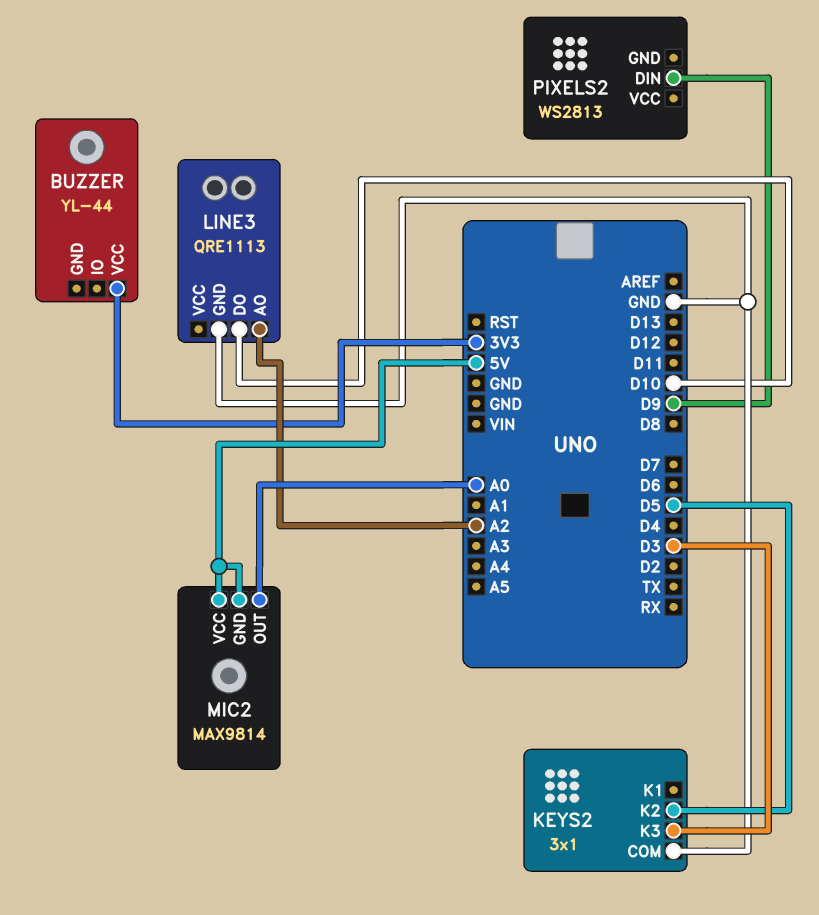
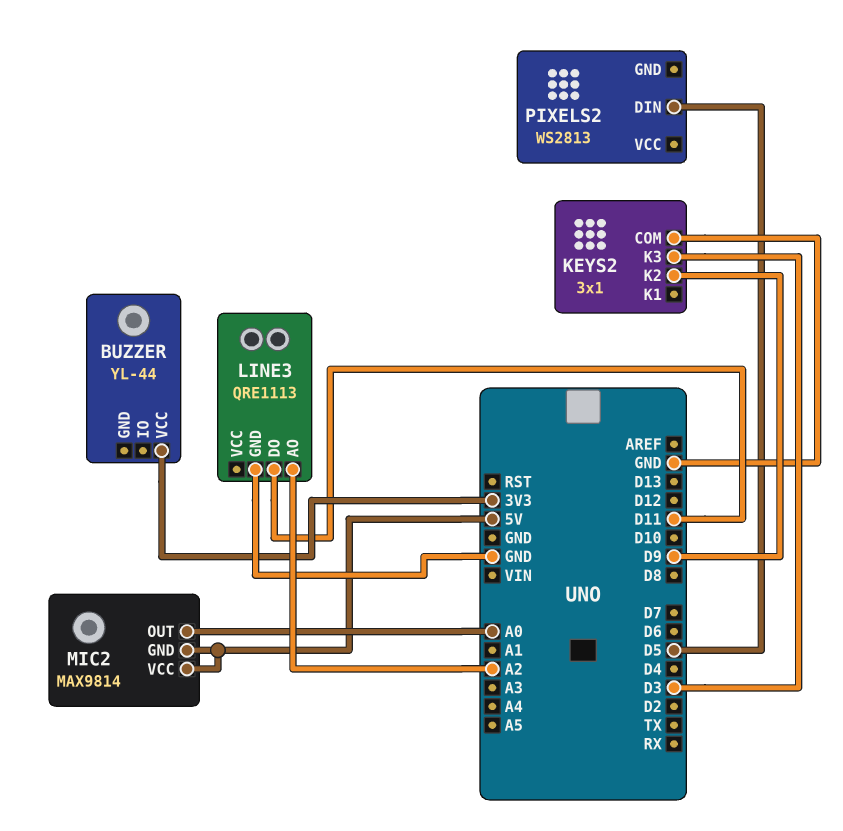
KEYS2 pin K2: D5 -> D9
LINE3 pin DO: D10 -> D11
PIXELS2 pin DIN: D9 -> D5

